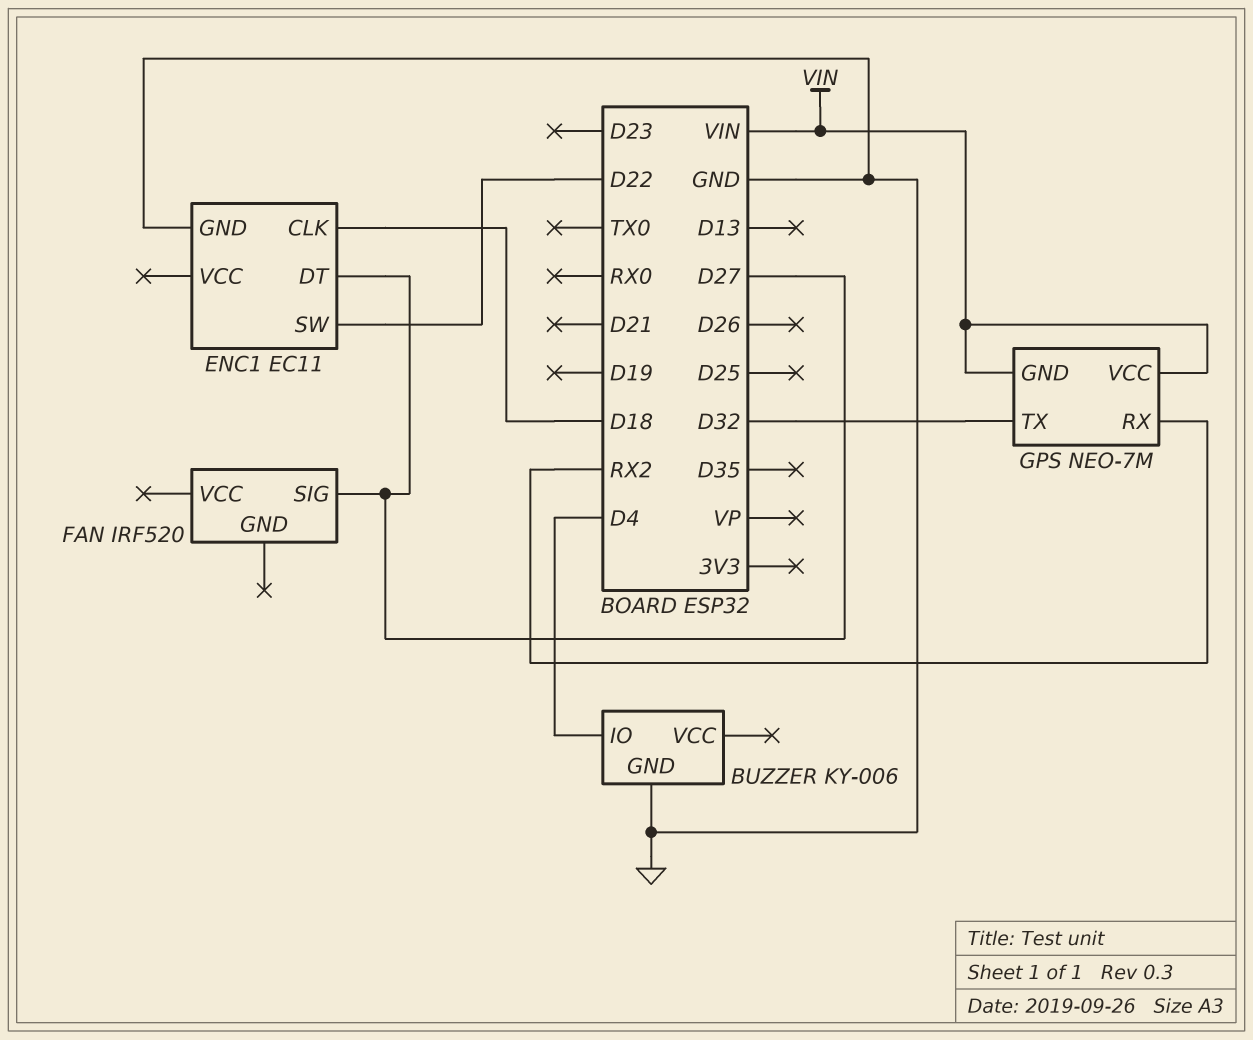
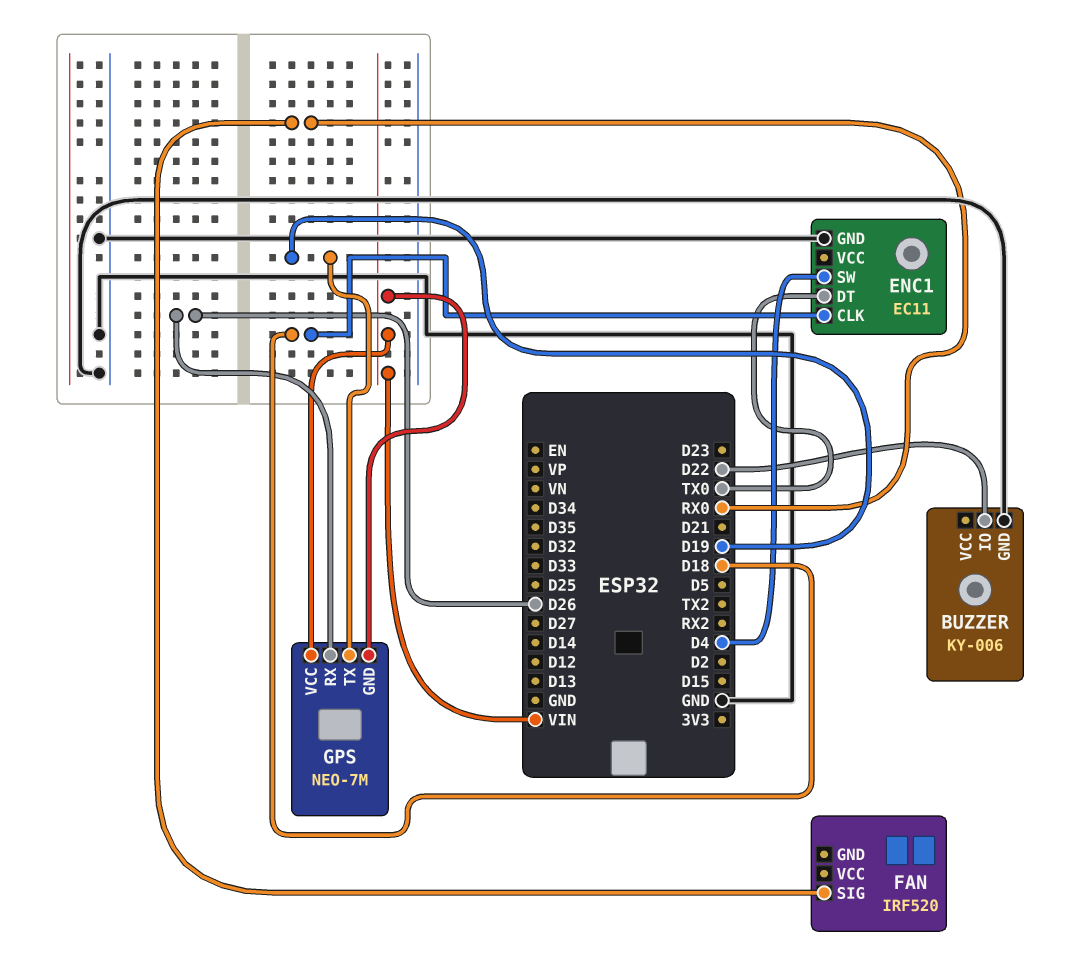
BUZZER pin IO: D4 -> D22
ENC1 pin DT: D27 -> TX0
ENC1 pin SW: D22 -> D4
FAN pin SIG: D27 -> RX0
GPS pin RX: RX2 -> D26
GPS pin TX: D32 -> D19

